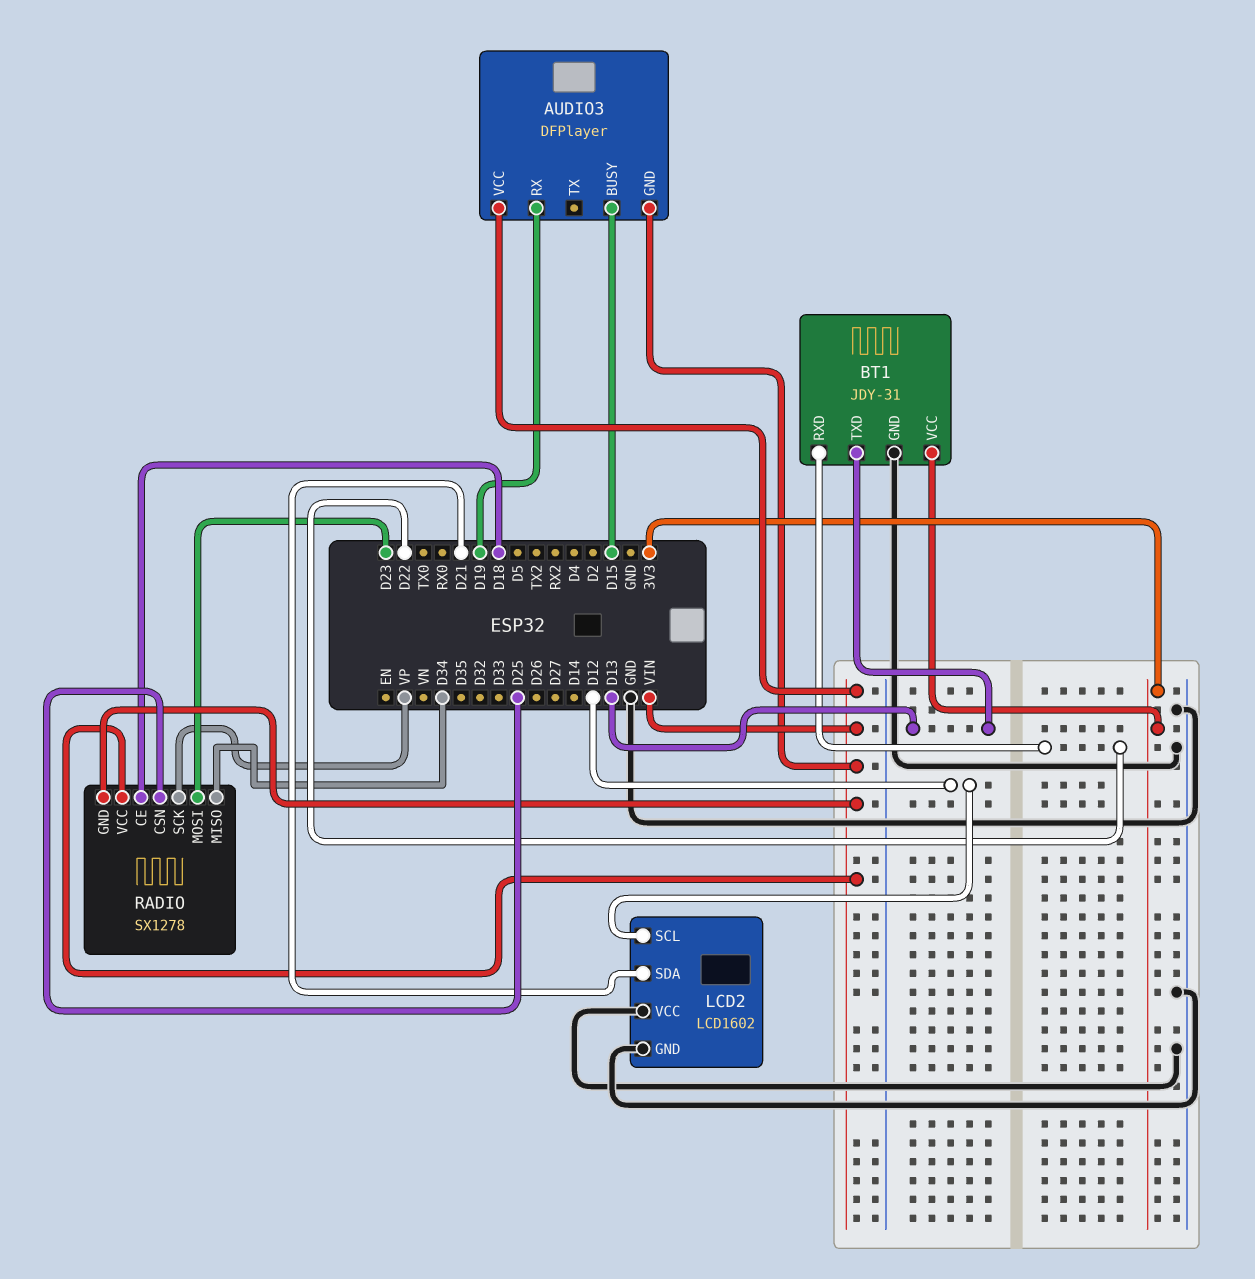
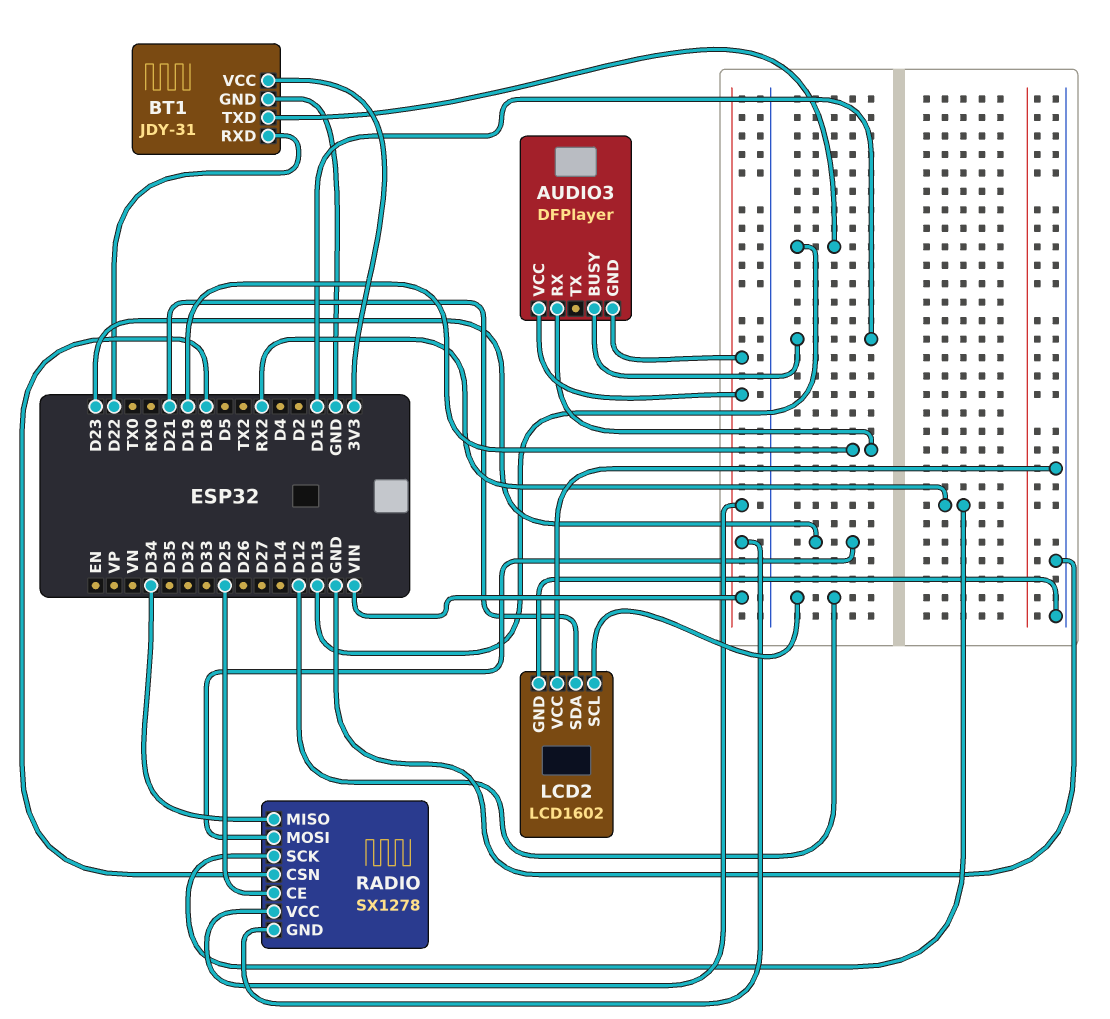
RADIO pin CE: D18 -> D25
RADIO pin CSN: D25 -> D18
RADIO pin SCK: VP -> RX2

